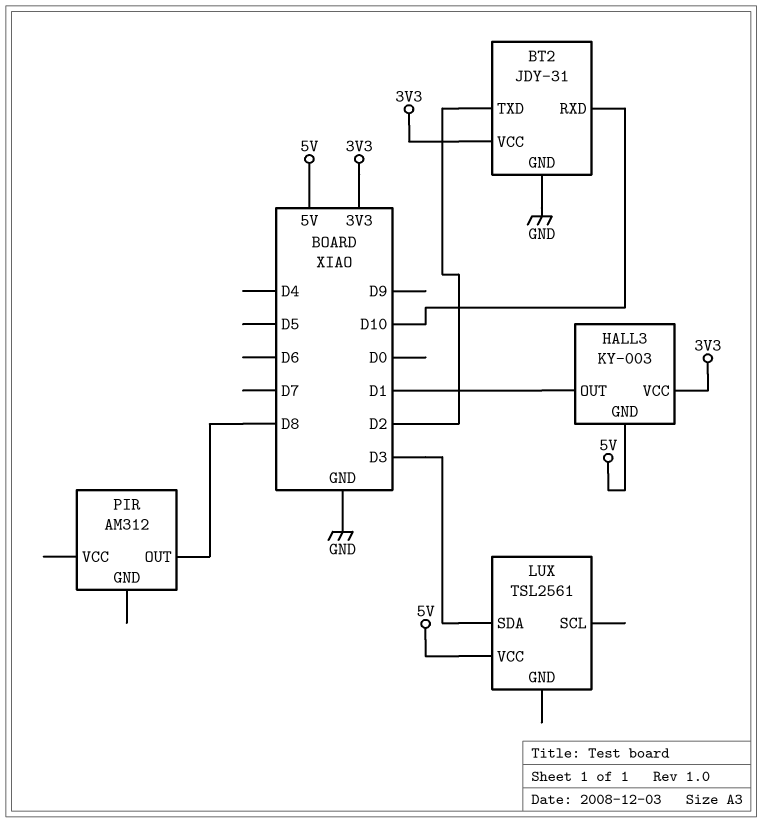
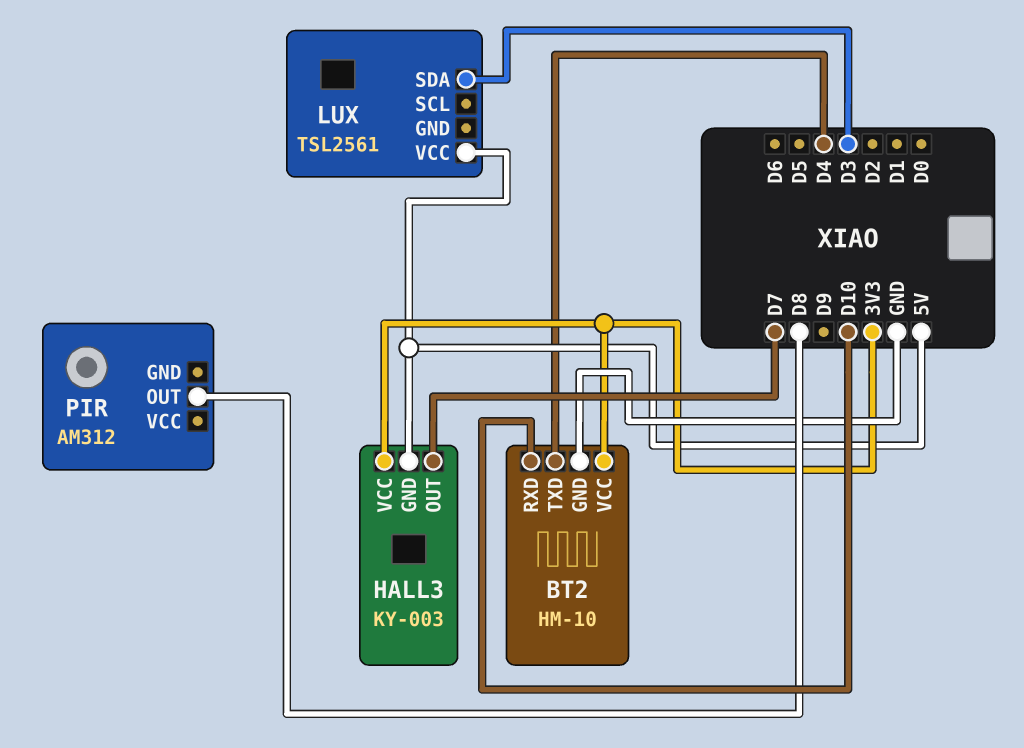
BT2: JDY-31 -> HM-10
BT2 pin TXD: D2 -> D4
HALL3 pin OUT: D1 -> D7

